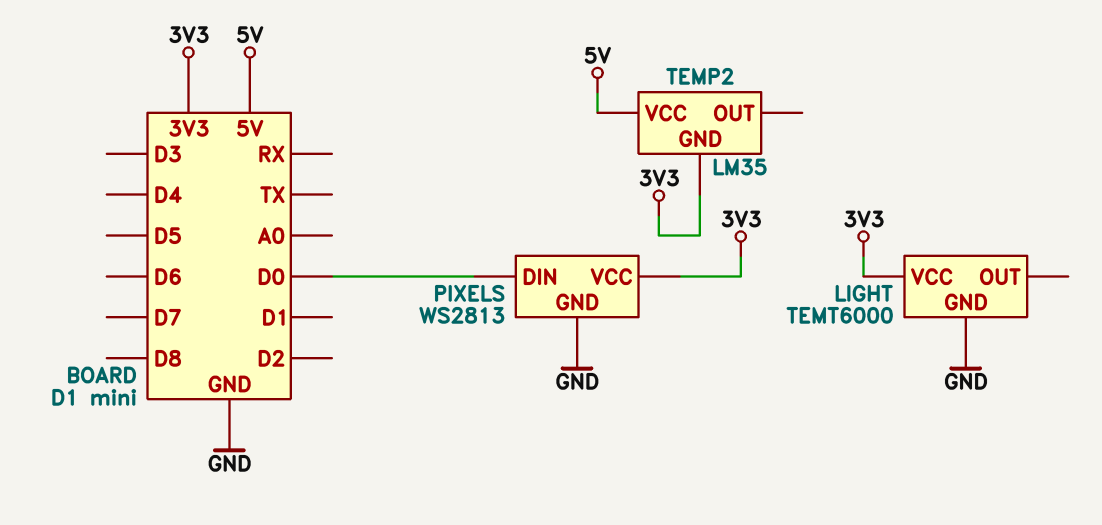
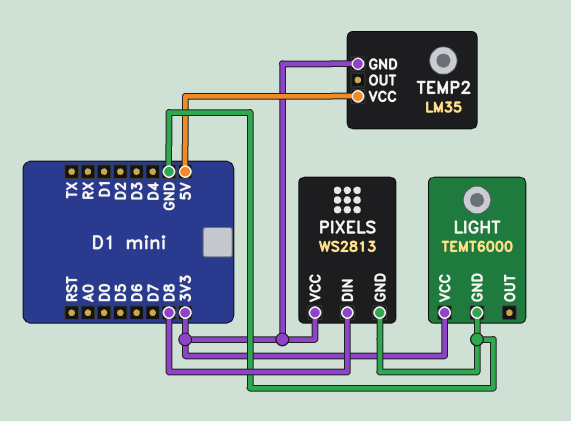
PIXELS pin DIN: D0 -> D8

